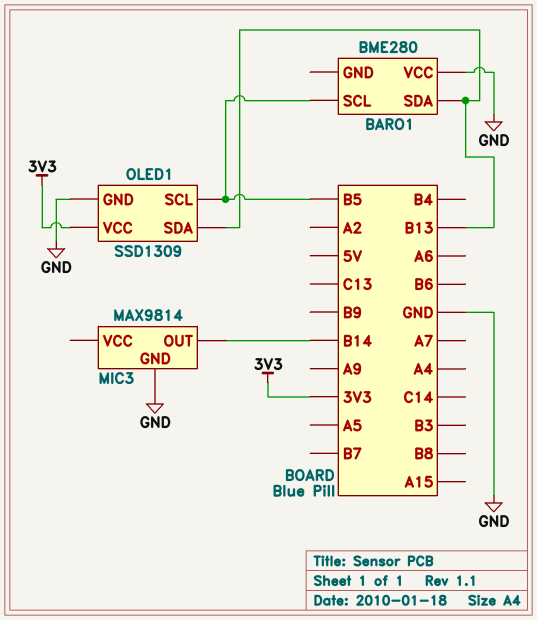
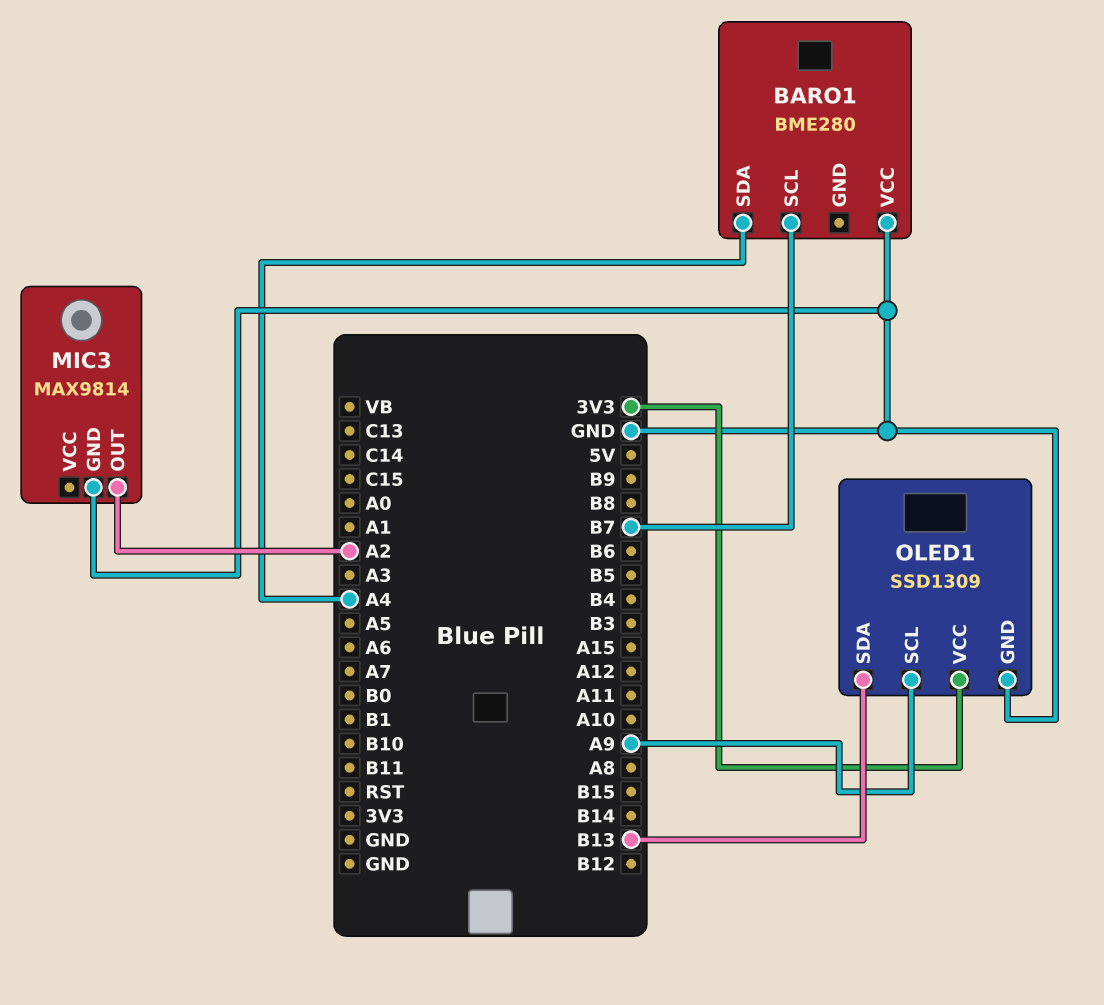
BARO1 pin SCL: B5 -> B7
BARO1 pin SDA: B13 -> A4
MIC3 pin OUT: B14 -> A2
OLED1 pin SCL: B5 -> A9

